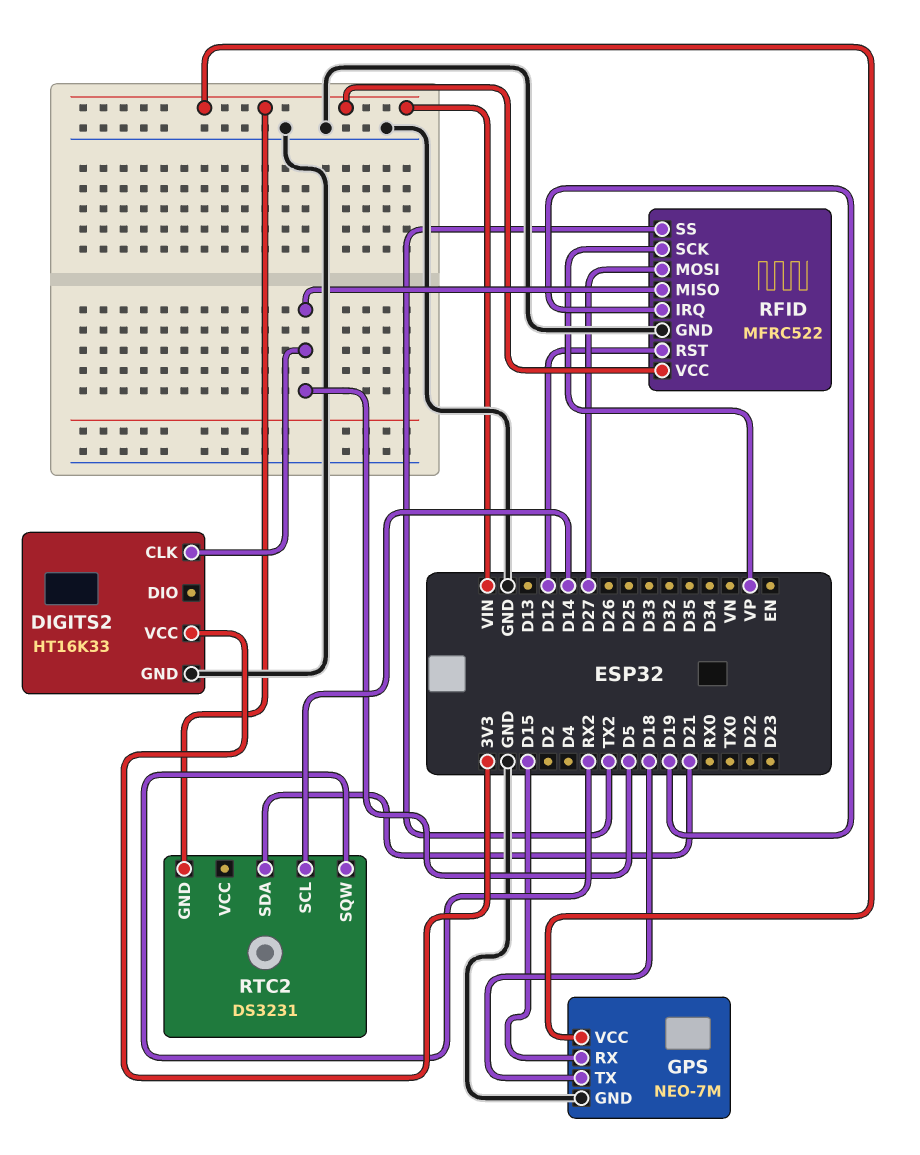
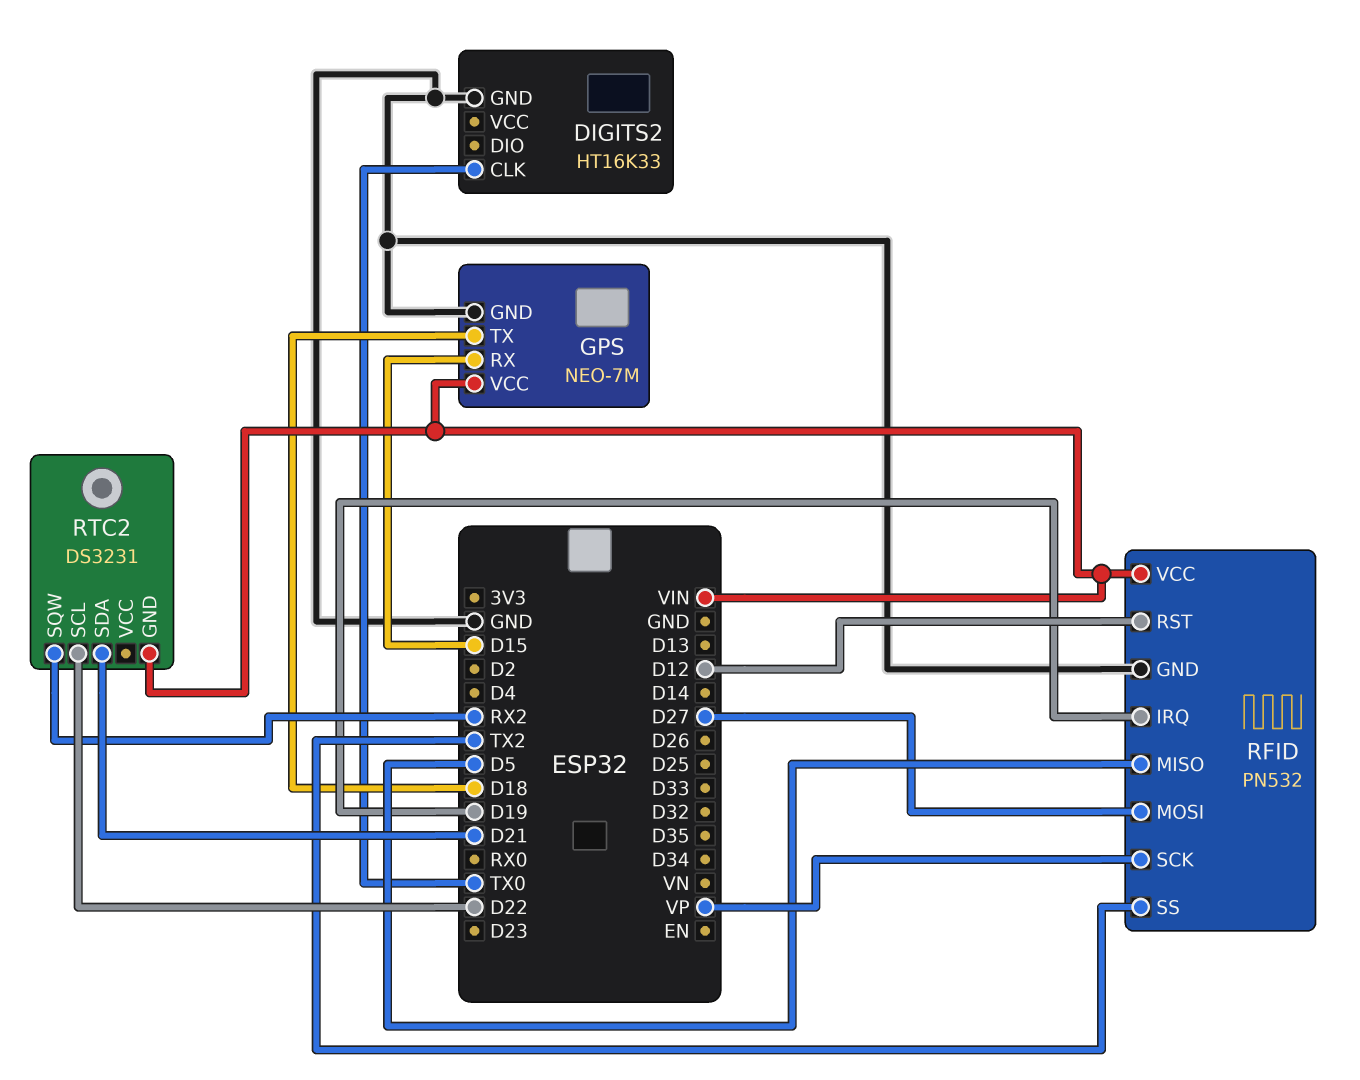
DIGITS2 pin CLK: D5 -> TX0
DIGITS2 pin VCC: 3V3 -> none
RFID: MFRC522 -> PN532
RTC2 pin SCL: D14 -> D22

